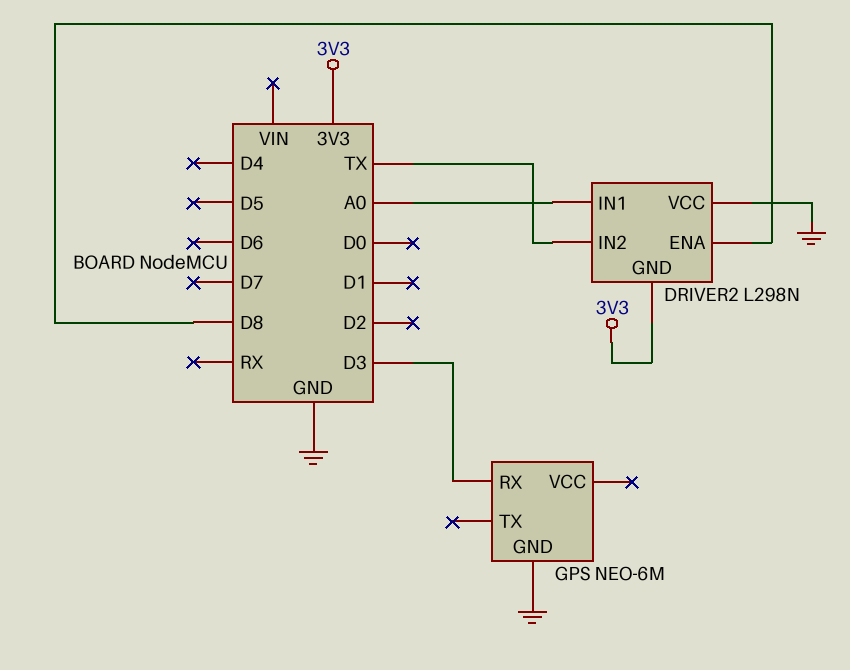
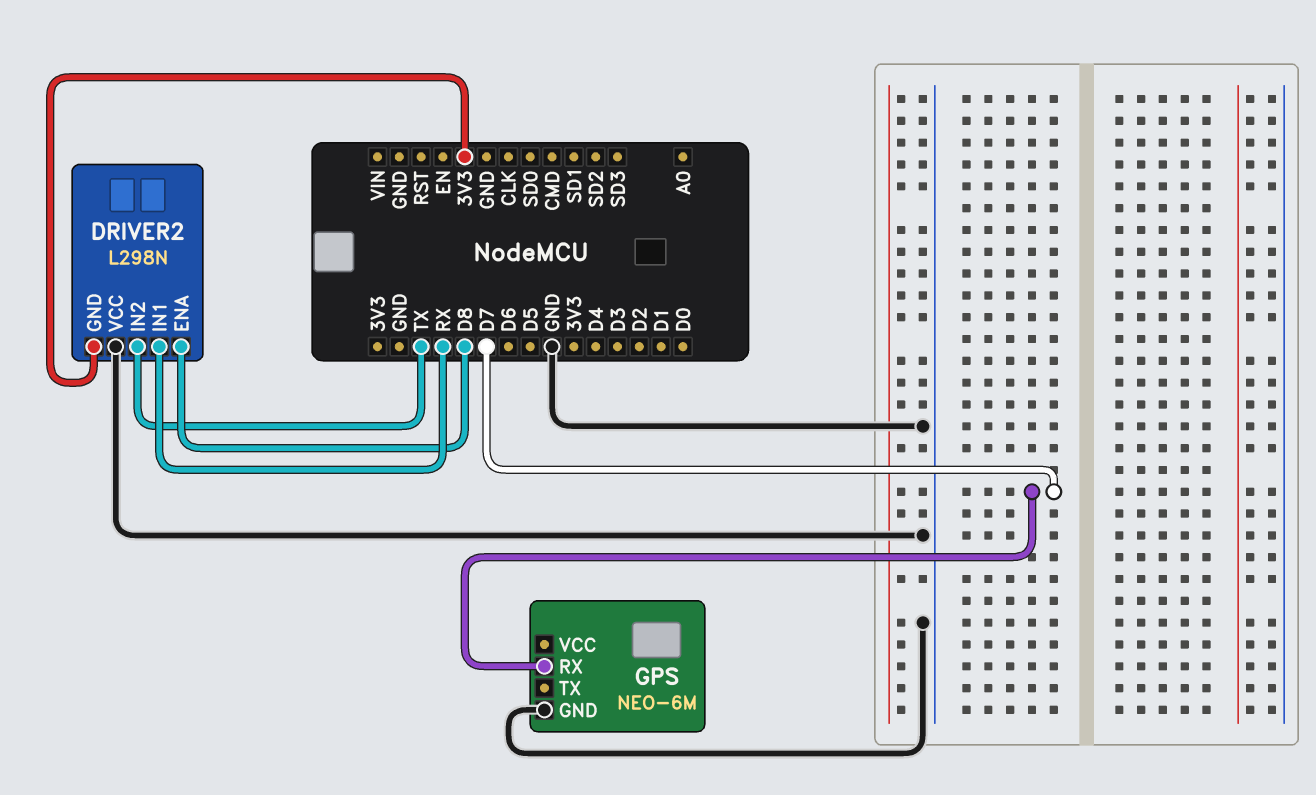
DRIVER2 pin IN1: A0 -> RX
GPS pin RX: D3 -> D7

